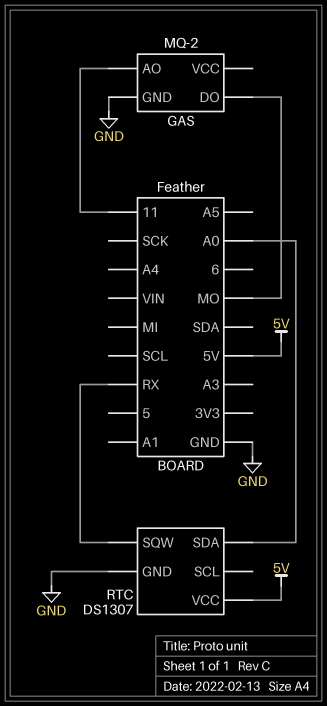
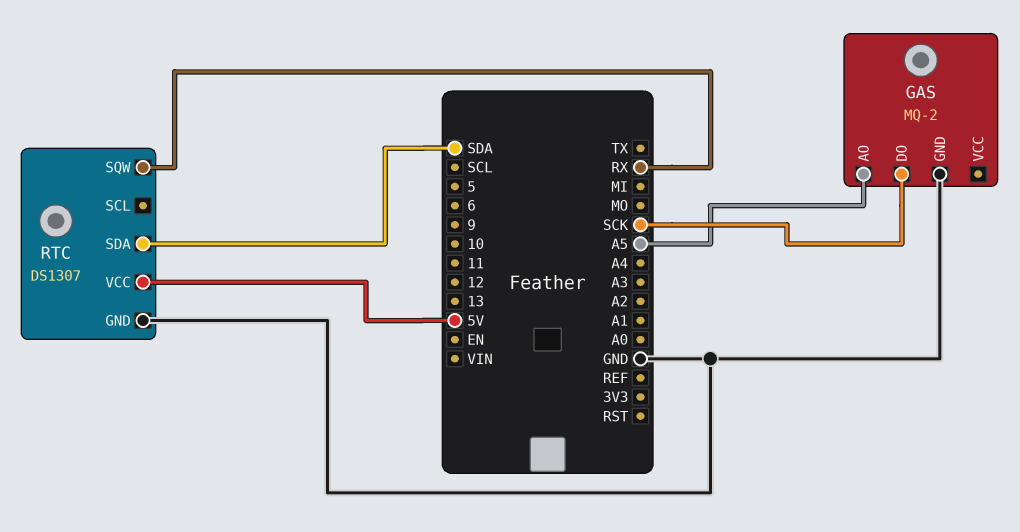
GAS pin AO: 11 -> A5
GAS pin DO: MO -> SCK
RTC pin SDA: A0 -> SDA

